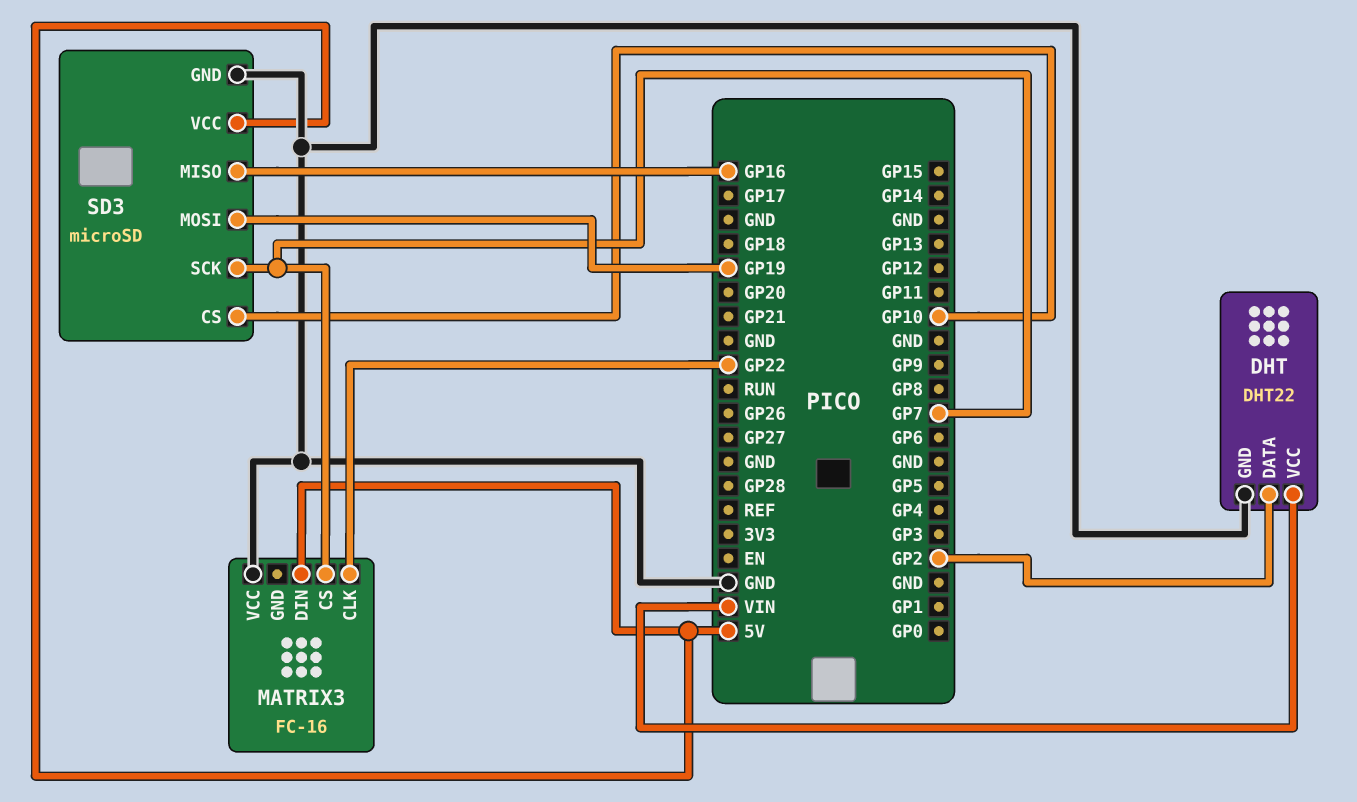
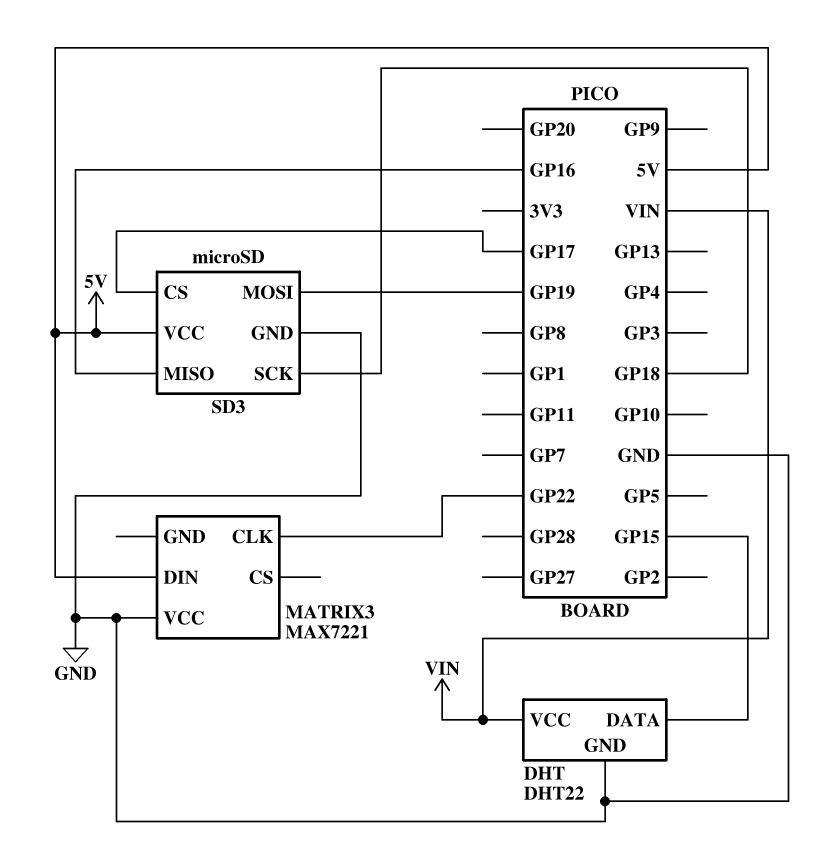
DHT pin DATA: GP2 -> GP15
MATRIX3: FC-16 -> MAX7221
MATRIX3 pin CS: GP7 -> none
SD3 pin CS: GP10 -> GP17
SD3 pin SCK: GP7 -> GP18

